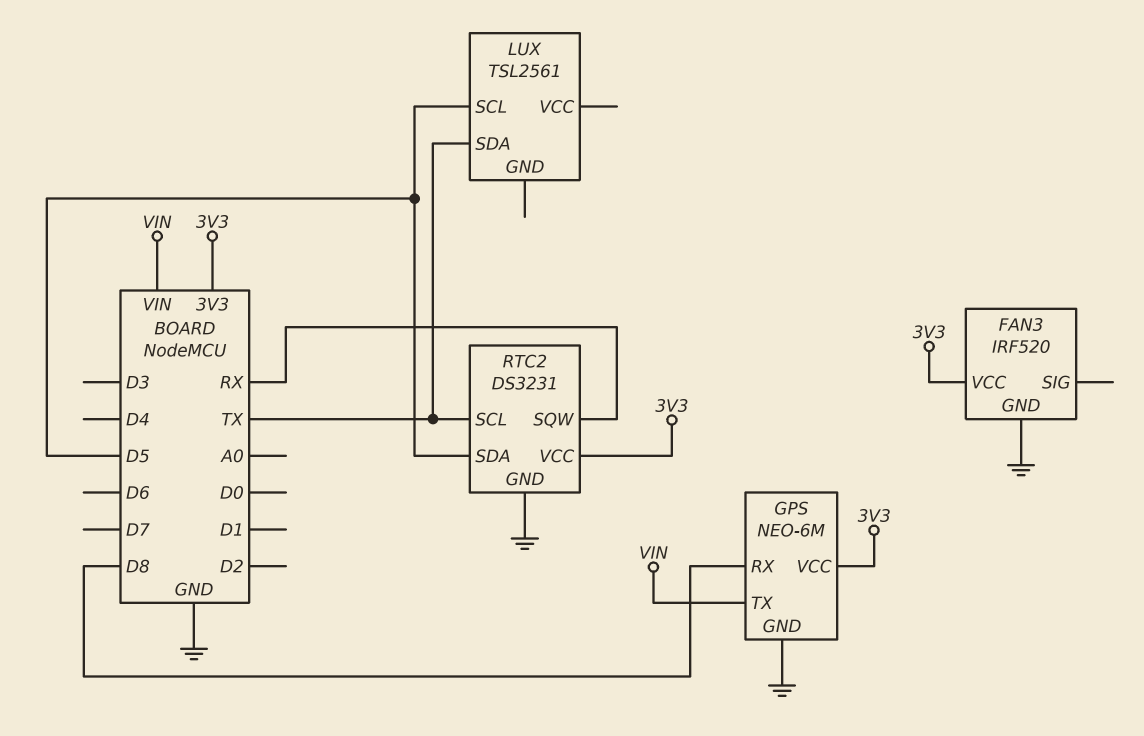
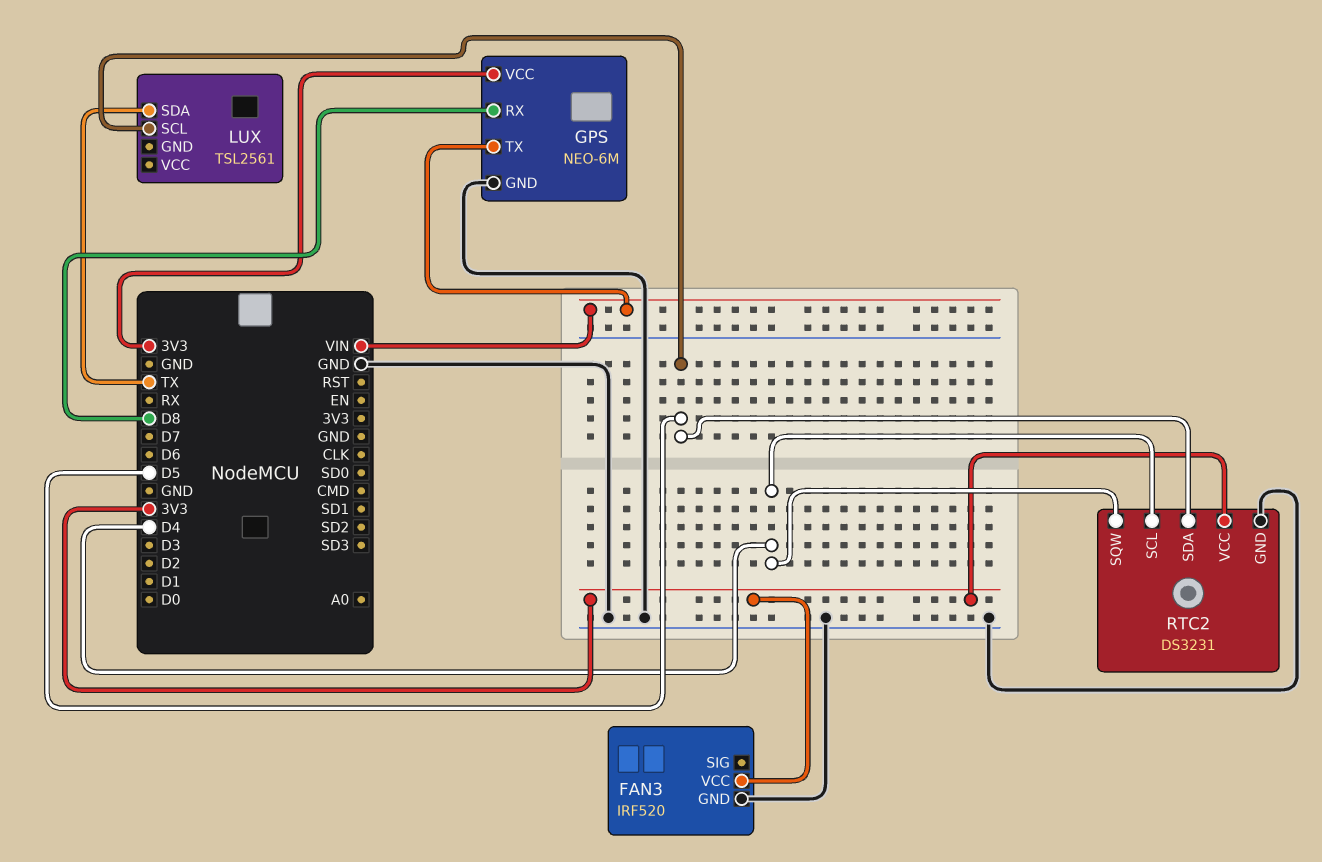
RTC2 pin SCL: TX -> D4
RTC2 pin SQW: RX -> D4

